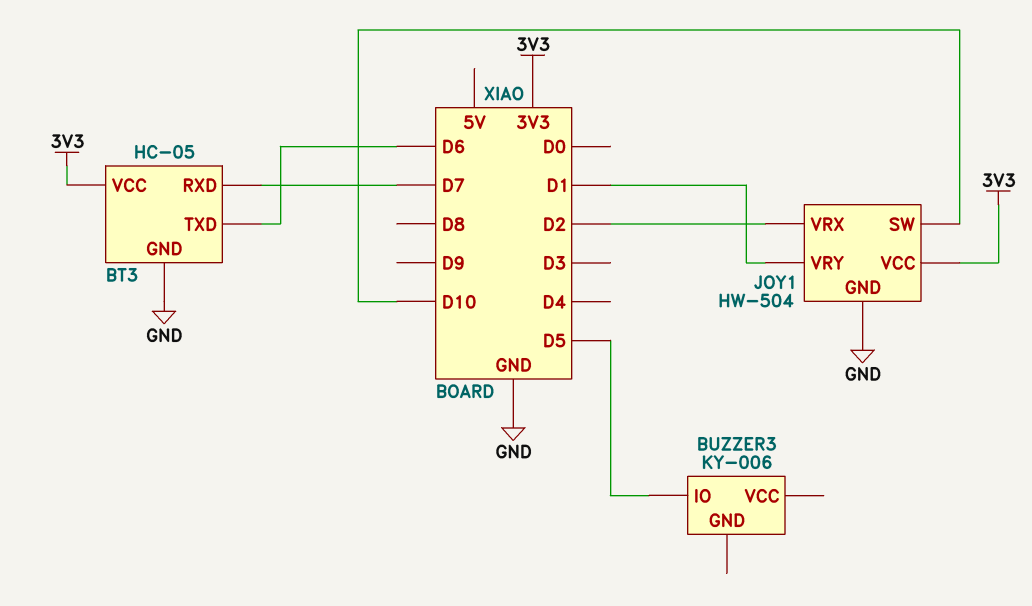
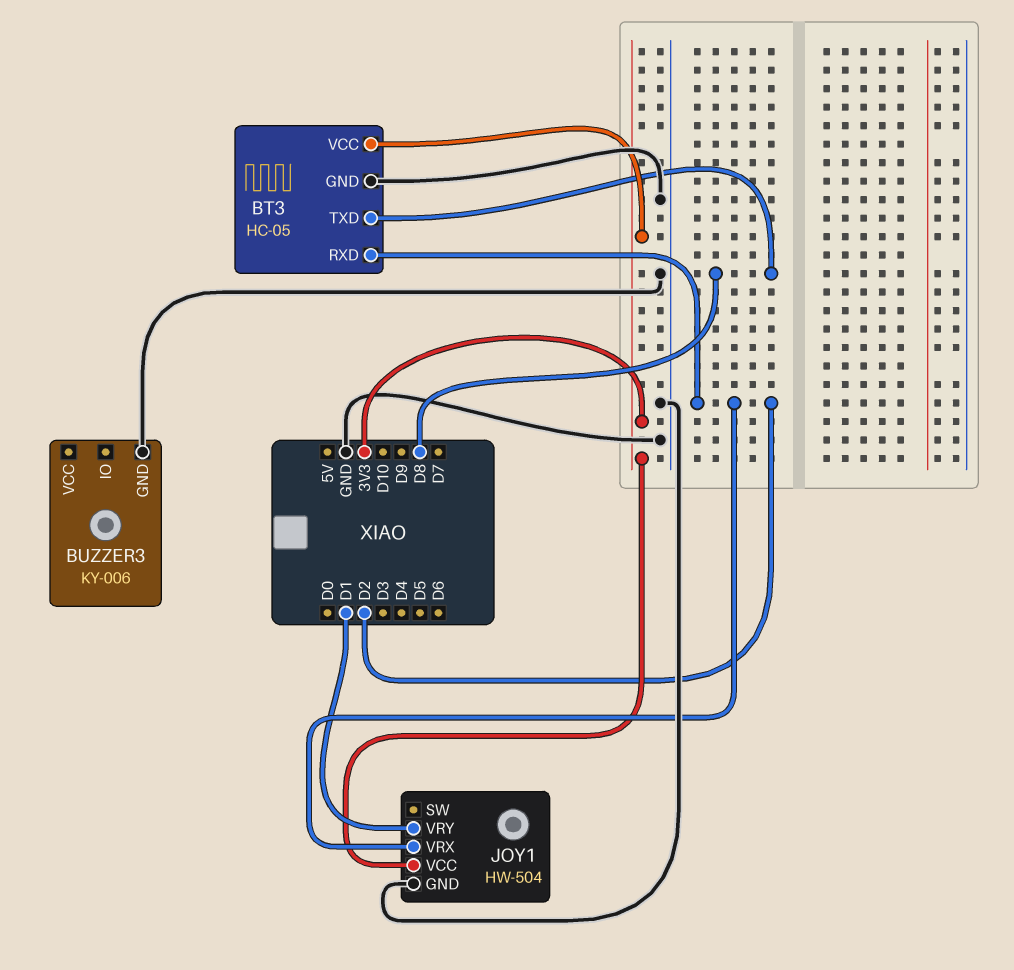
BT3 pin RXD: D7 -> D2
BT3 pin TXD: D6 -> D8
BUZZER3 pin GND: none -> GND
BUZZER3 pin IO: D5 -> none
JOY1 pin SW: D10 -> none

